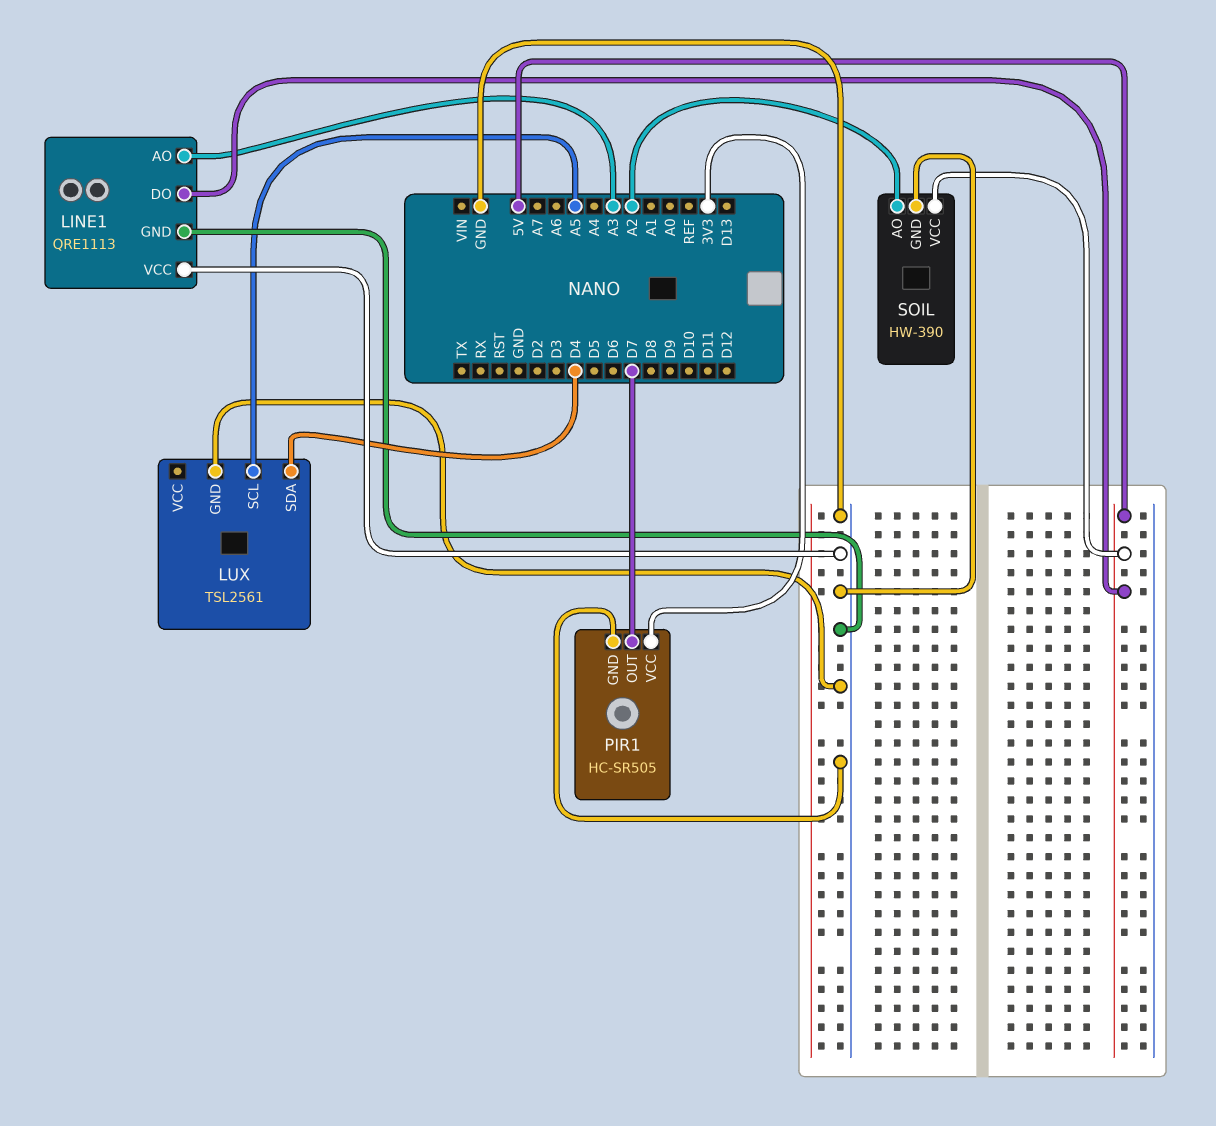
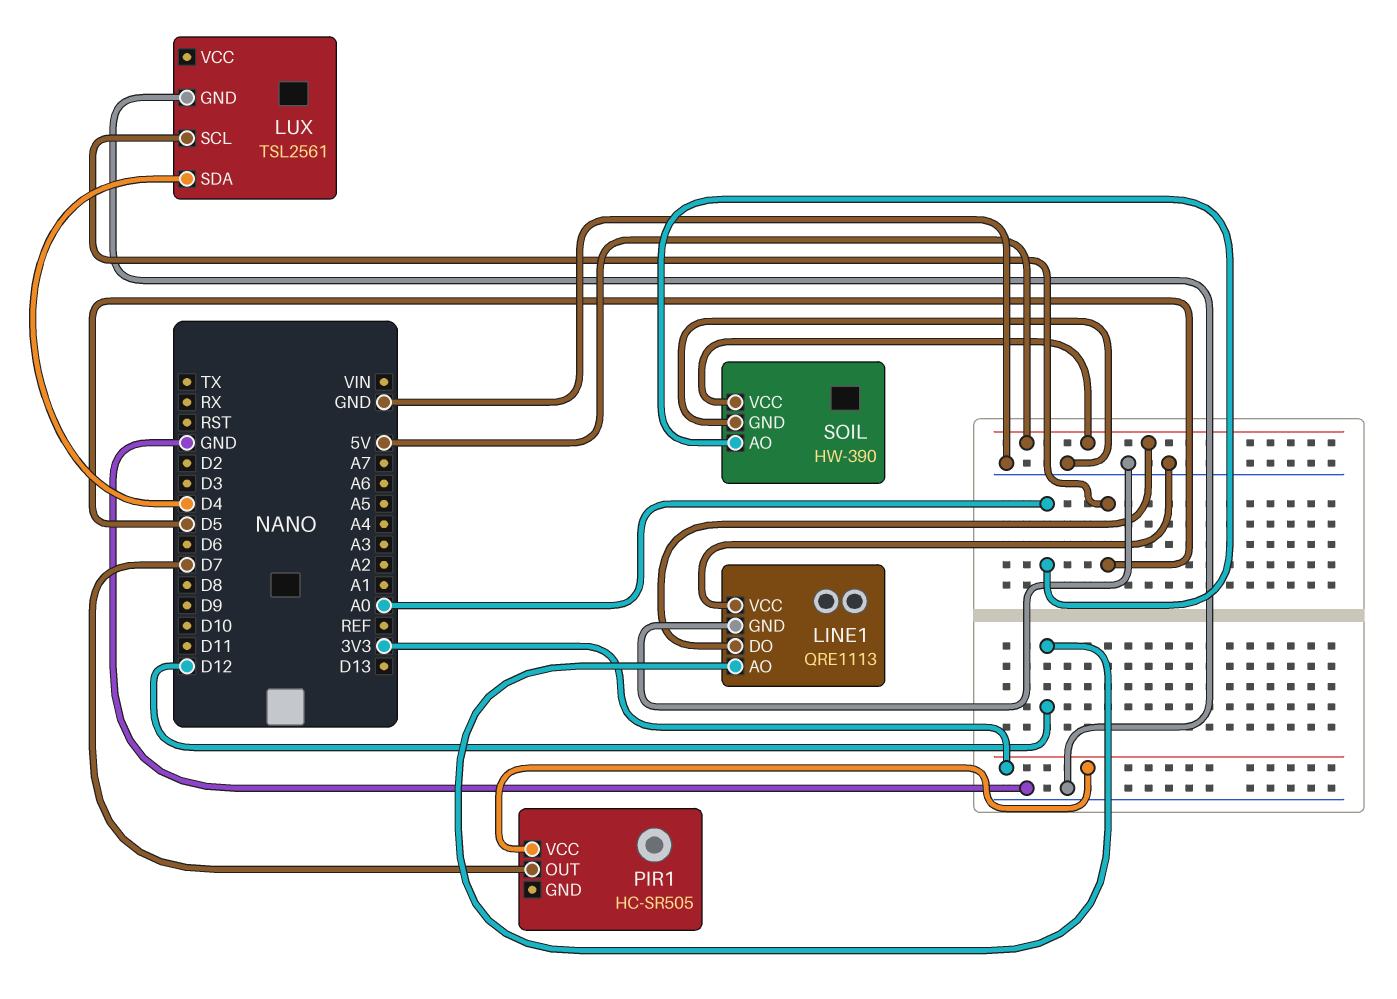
LINE1 pin AO: A3 -> D12
LUX pin SCL: A5 -> D5
PIR1 pin GND: GND -> none
SOIL pin AO: A2 -> A0

